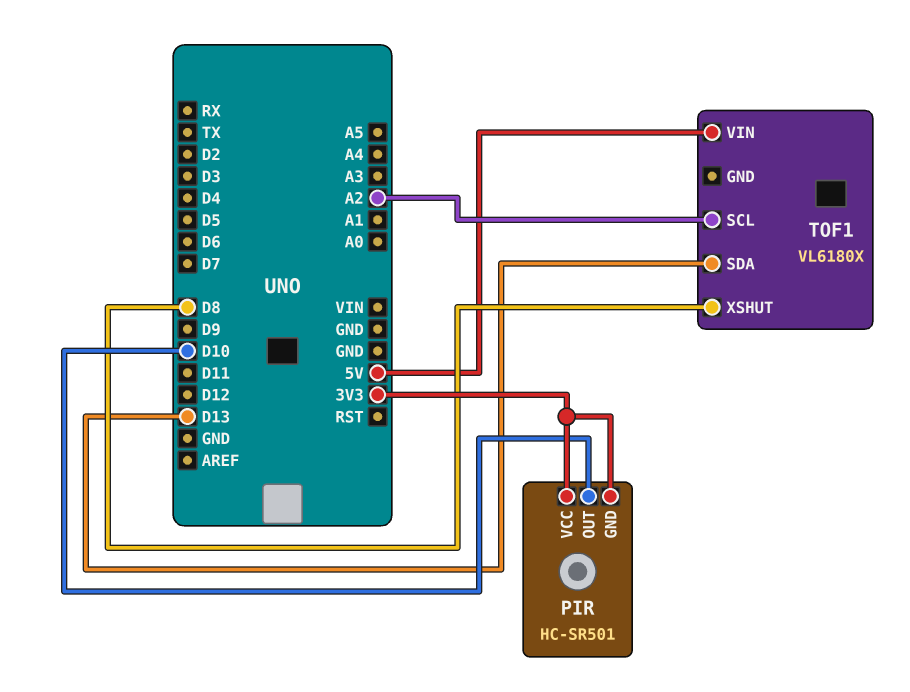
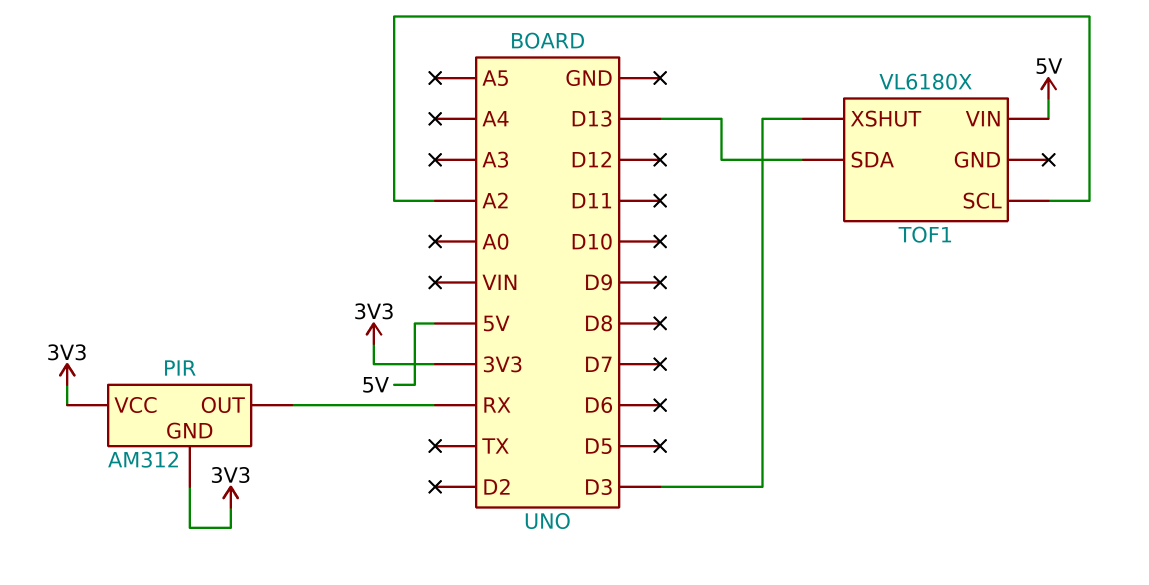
PIR: HC-SR501 -> AM312
PIR pin OUT: D10 -> RX
TOF1 pin XSHUT: D8 -> D3

